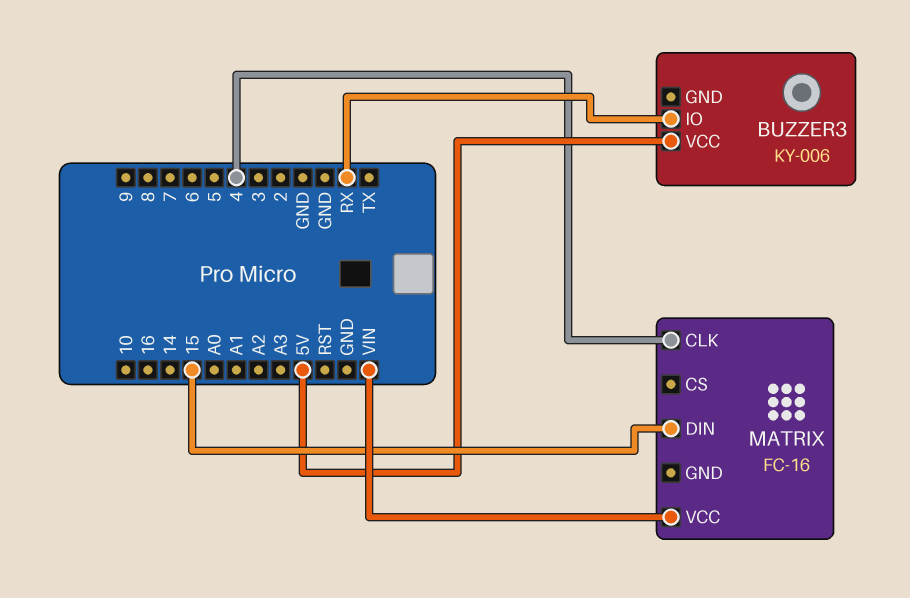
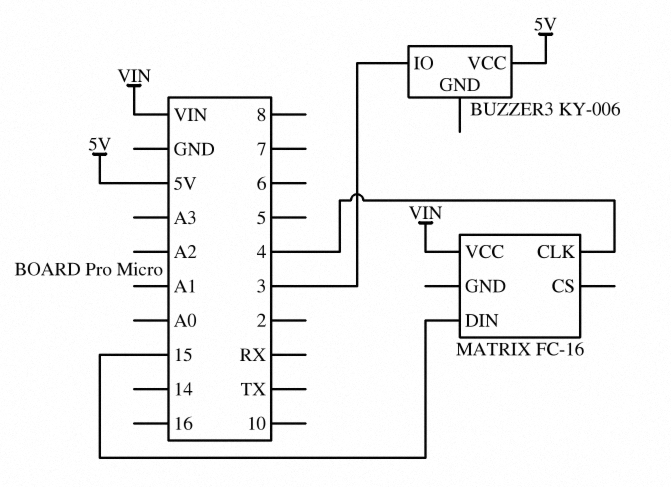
BUZZER3 pin IO: RX -> 3

